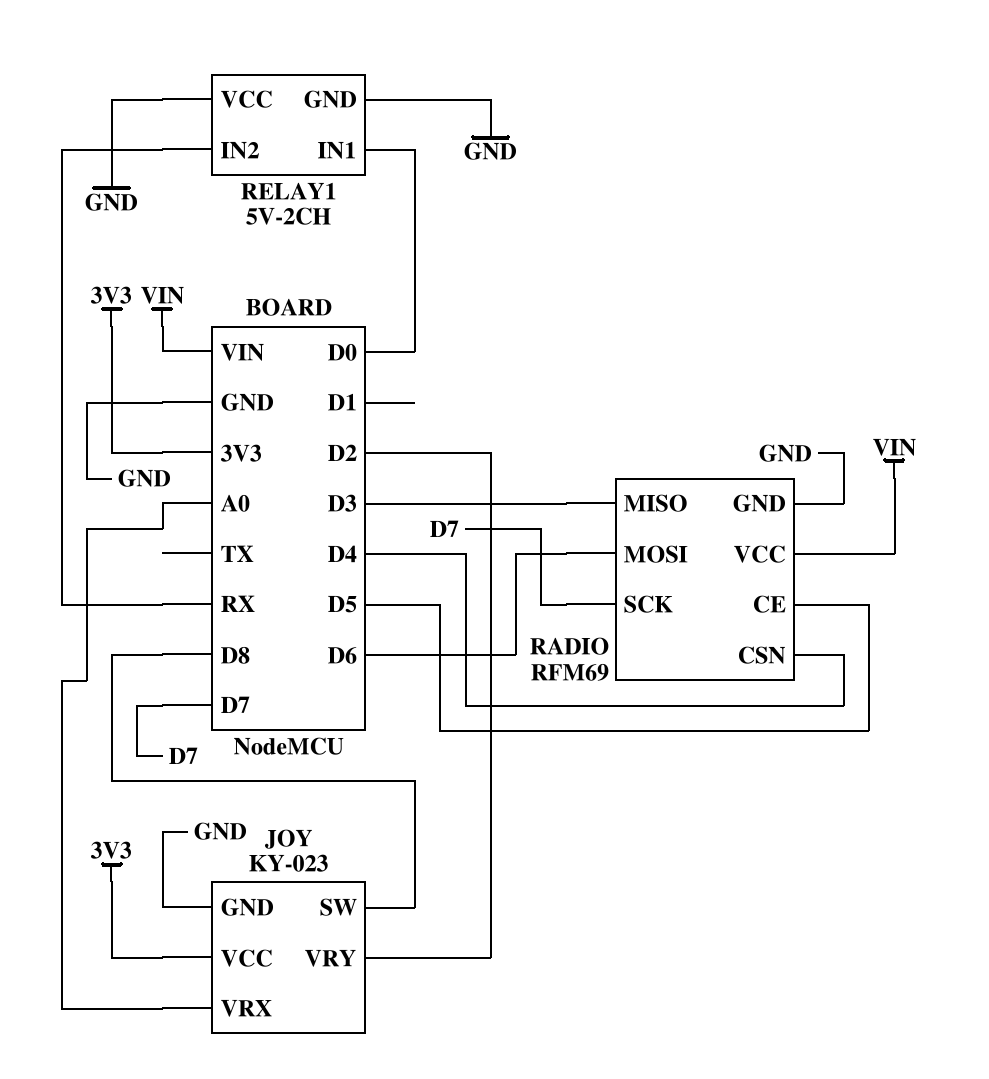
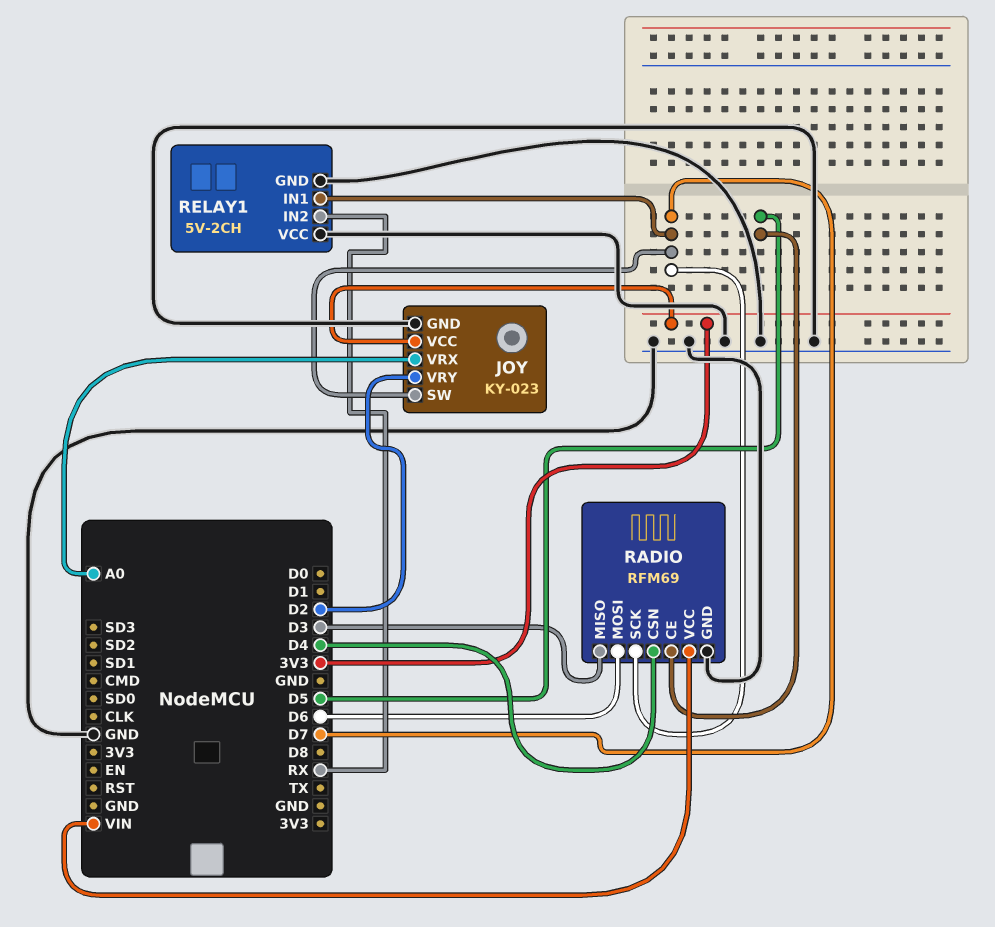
JOY pin SW: D8 -> D7
RELAY1 pin IN1: D0 -> D7

